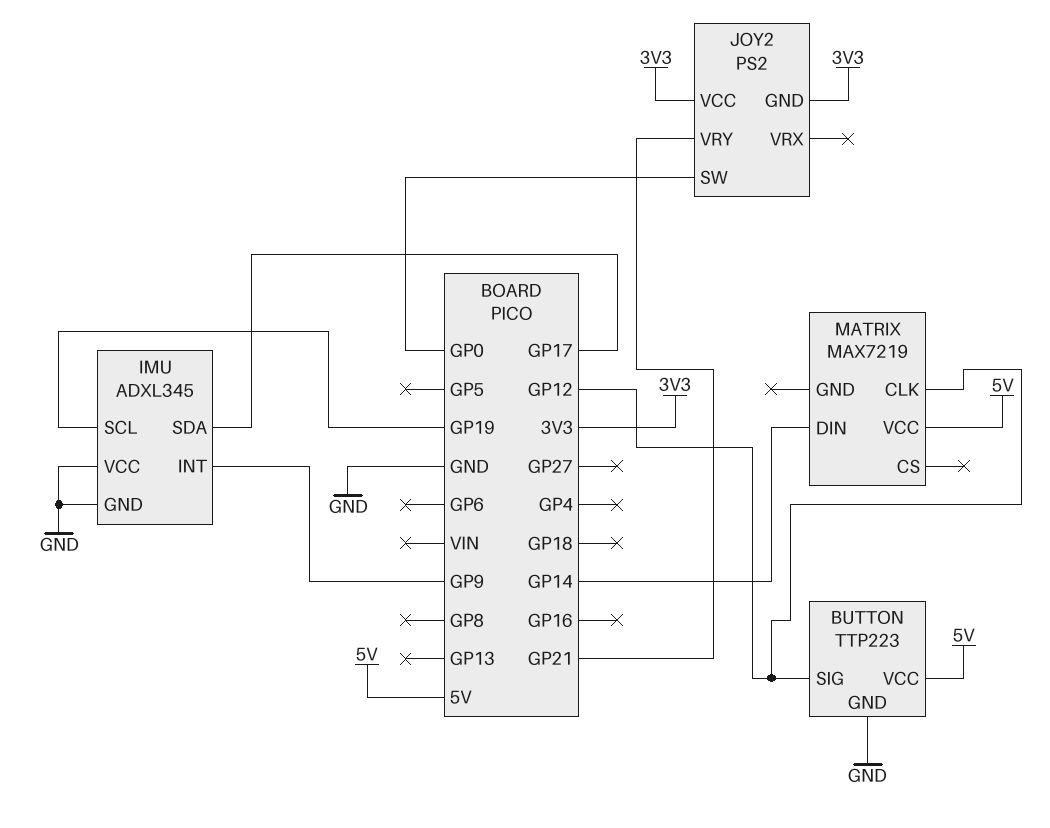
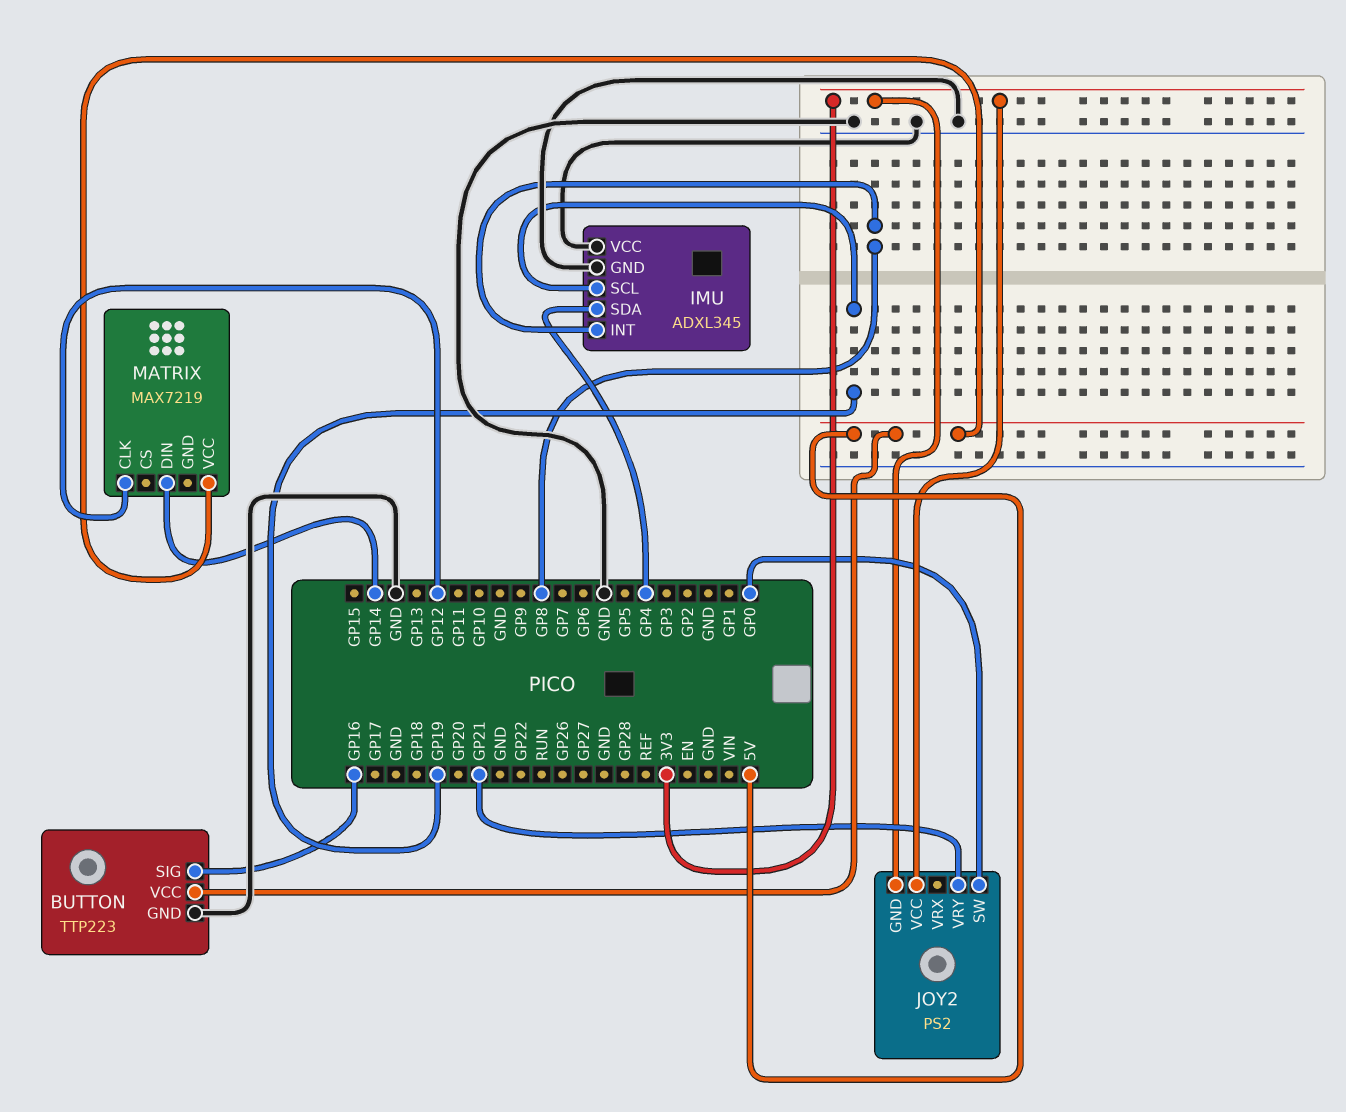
BUTTON pin SIG: GP12 -> GP16
IMU pin INT: GP9 -> GP8
IMU pin SDA: GP17 -> GP4

